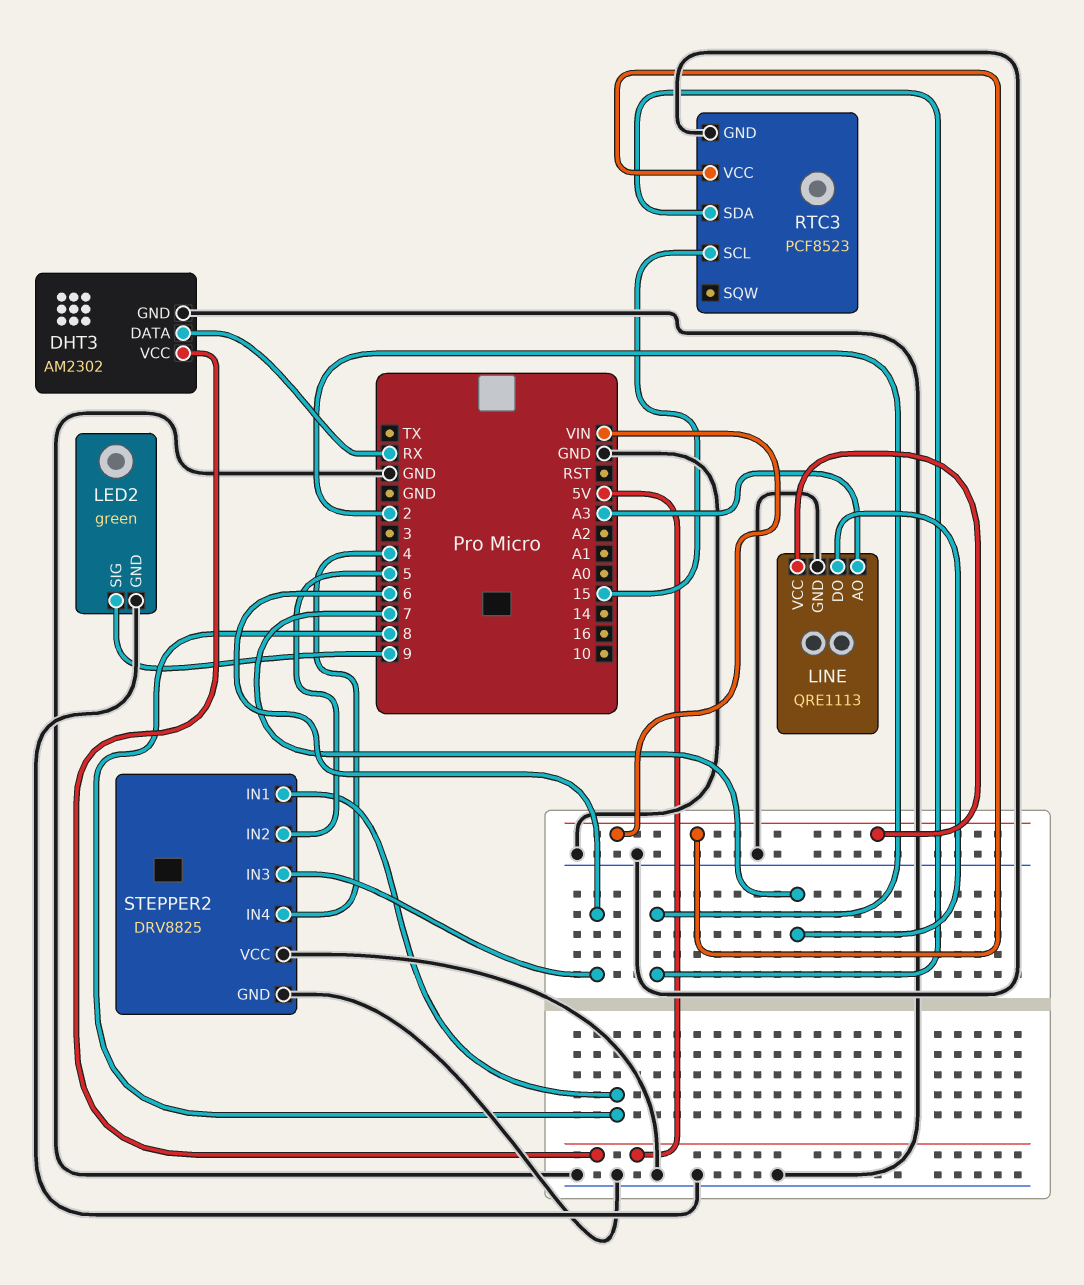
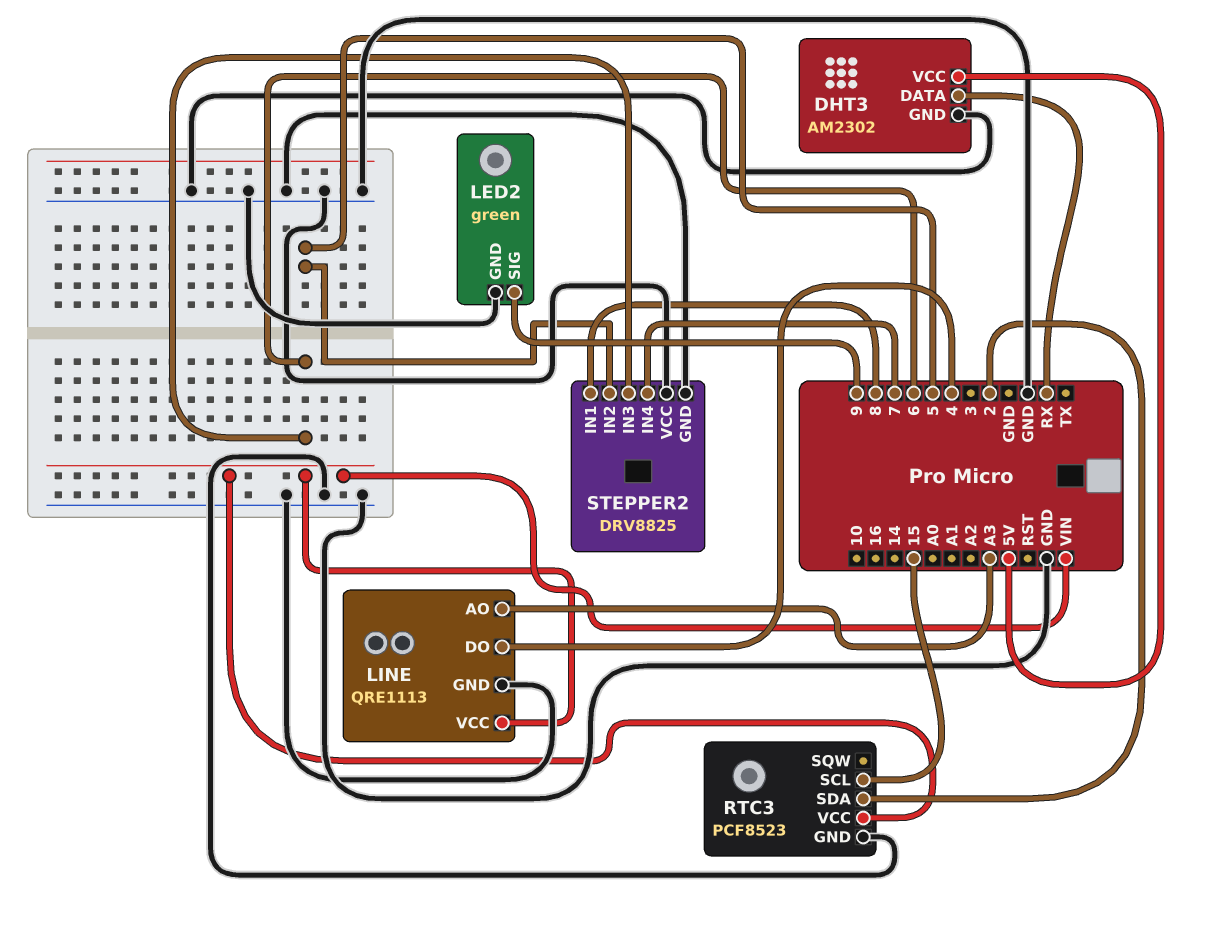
LINE pin DO: 7 -> 4
STEPPER2 pin IN4: 4 -> 7

